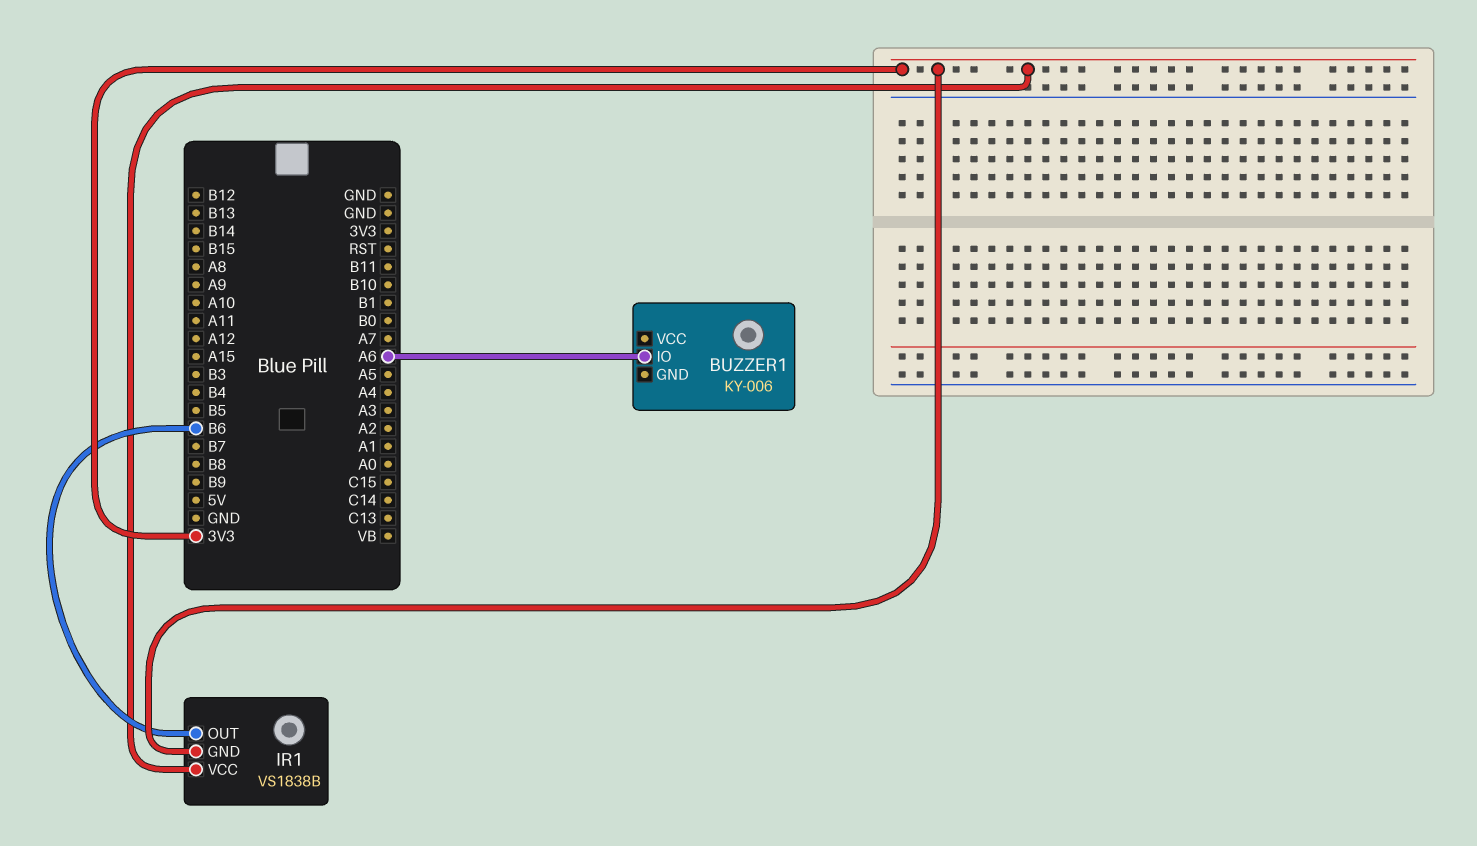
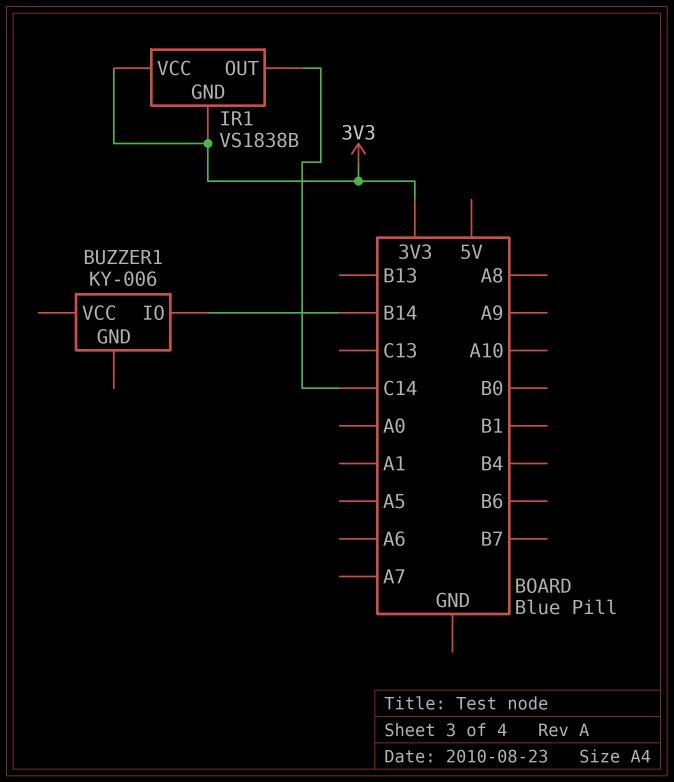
BUZZER1 pin IO: A6 -> B14
IR1 pin OUT: B6 -> C14

